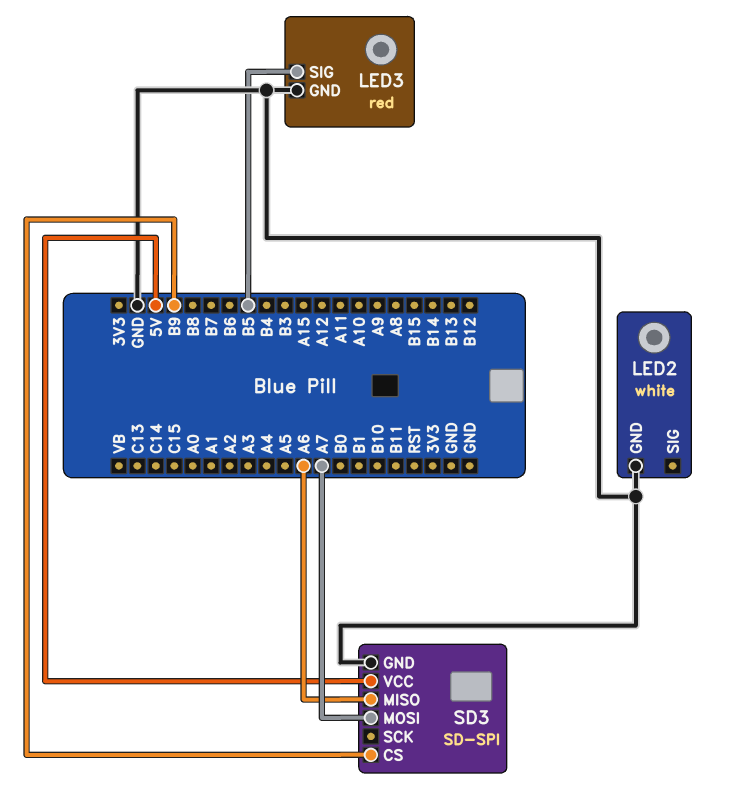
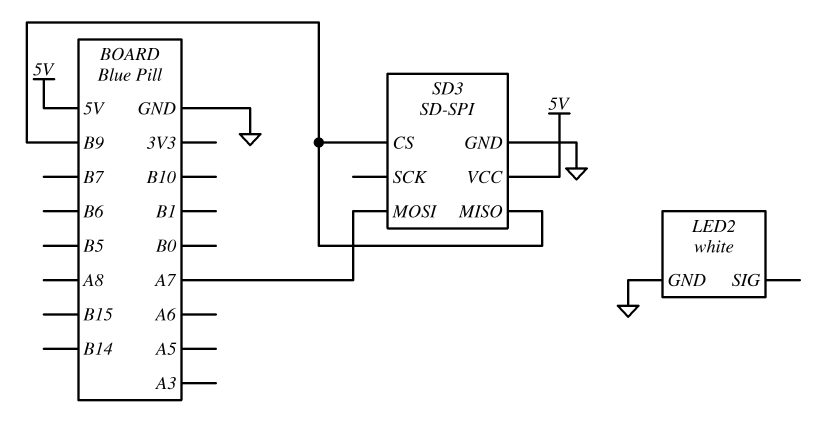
LED3: red -> none
LED3 pin GND: GND -> none
LED3 pin SIG: B5 -> none
SD3 pin MISO: A6 -> B9

